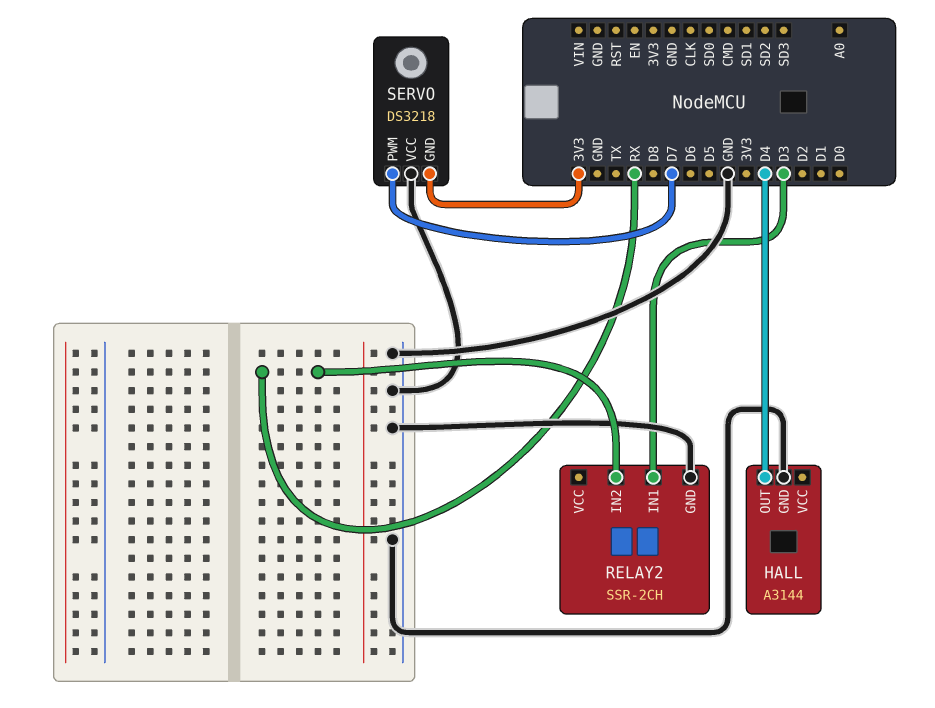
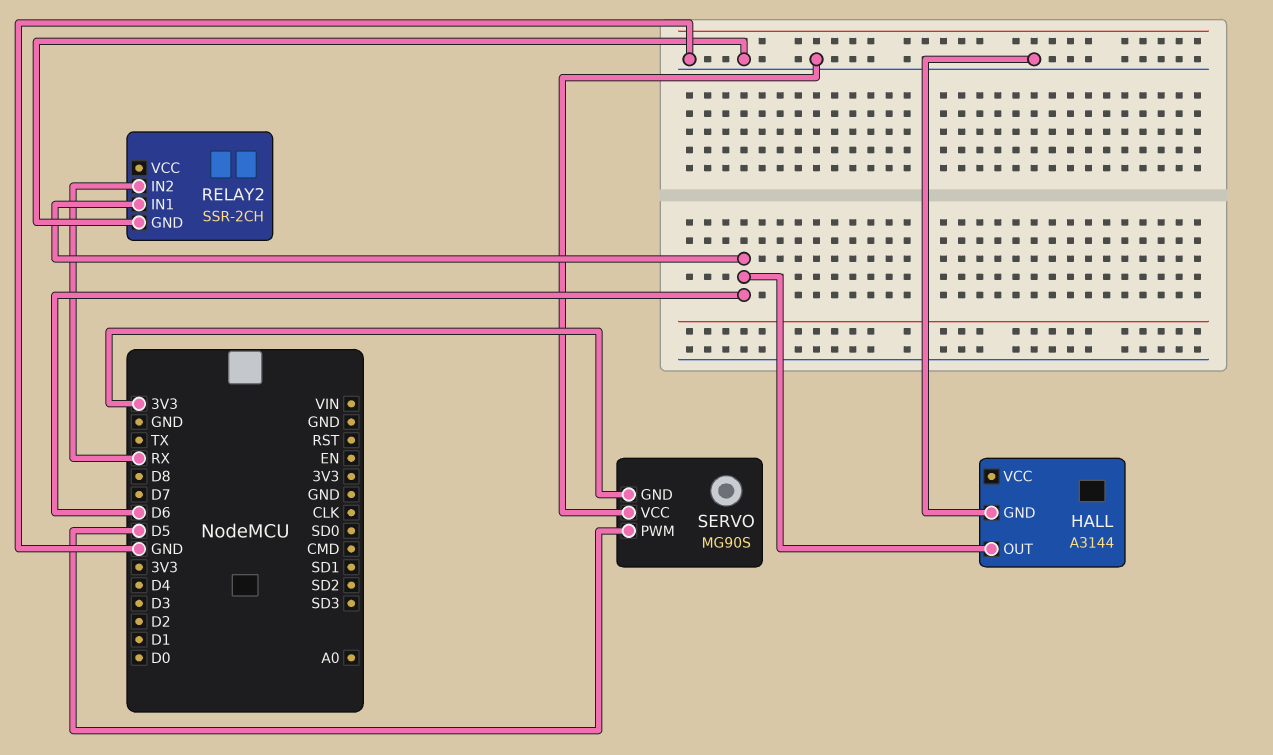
HALL pin OUT: D4 -> D6
RELAY2 pin IN1: D3 -> D6
SERVO: DS3218 -> MG90S
SERVO pin PWM: D7 -> D5

